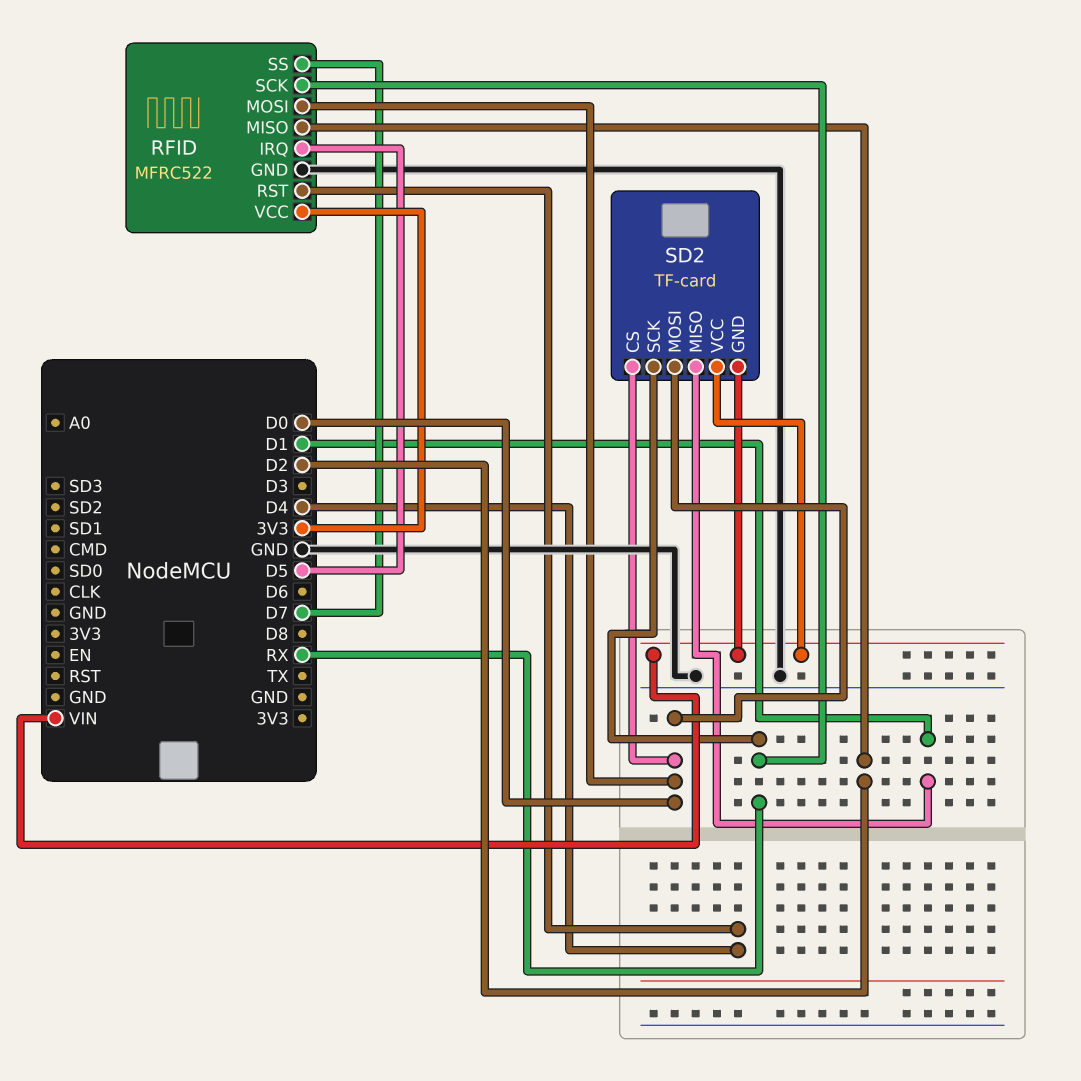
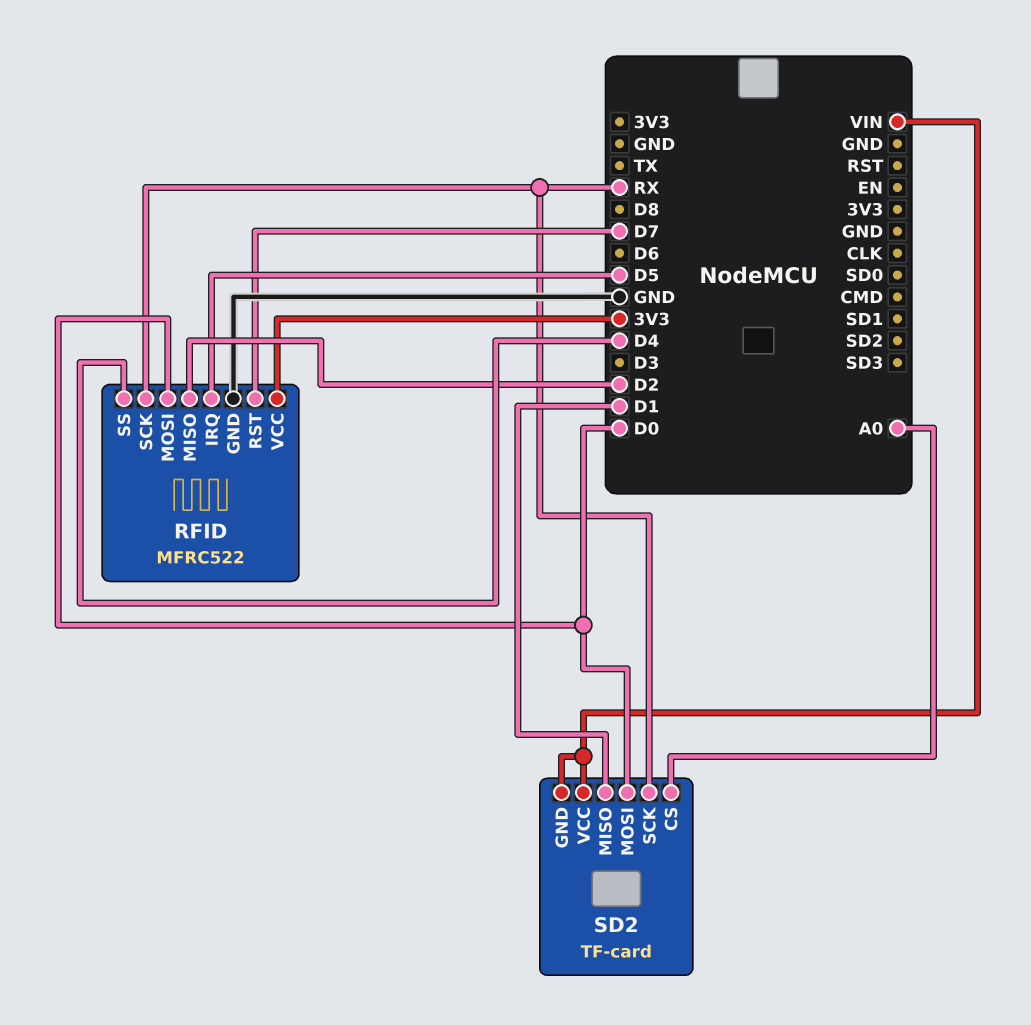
RFID pin RST: D4 -> D7
RFID pin SS: D7 -> D4
SD2 pin CS: D0 -> A0

